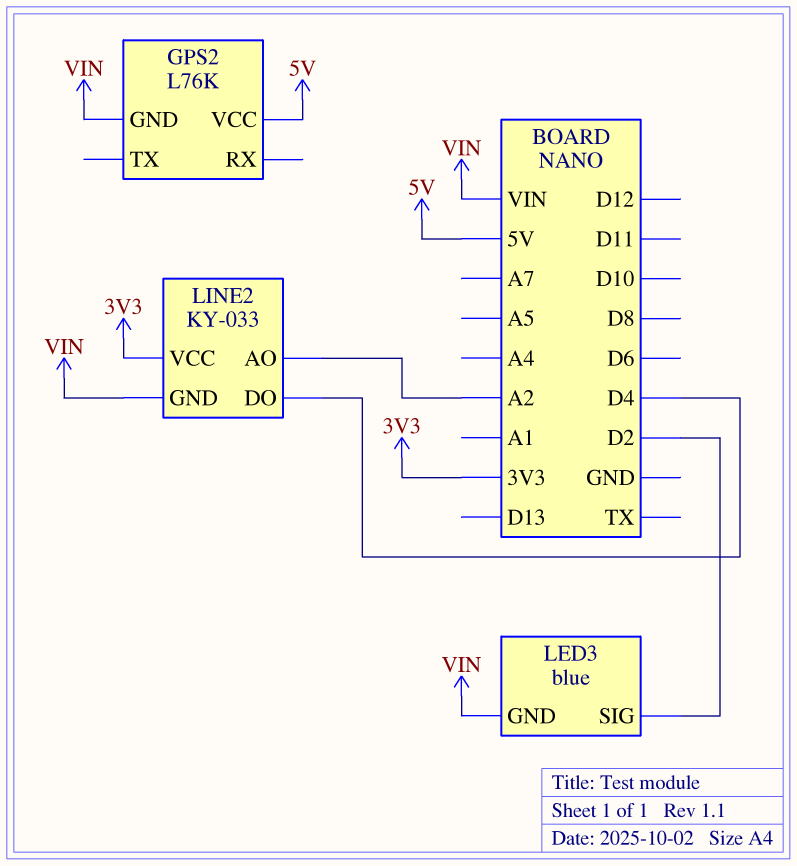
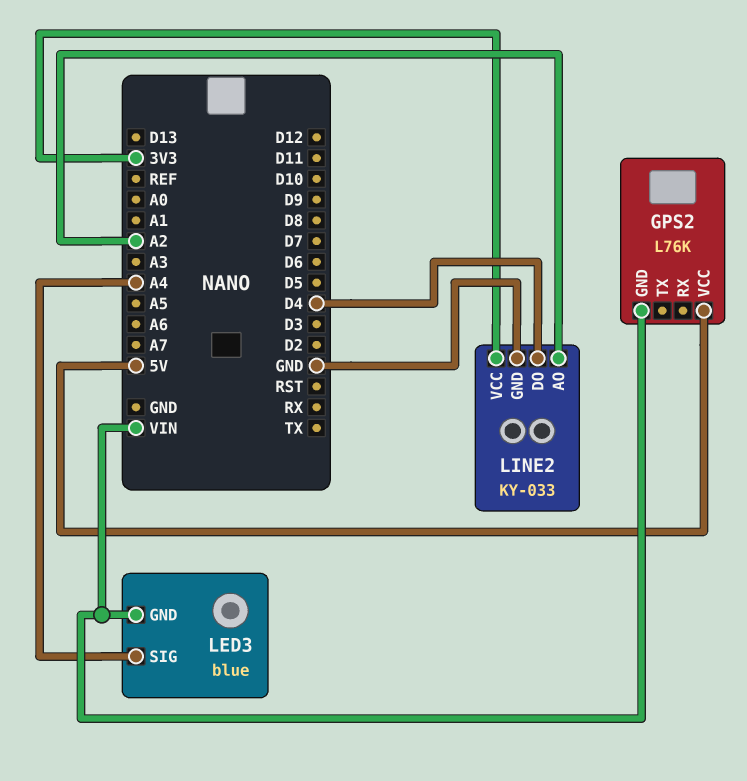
LED3 pin SIG: D2 -> A4
LINE2 pin GND: VIN -> GND

